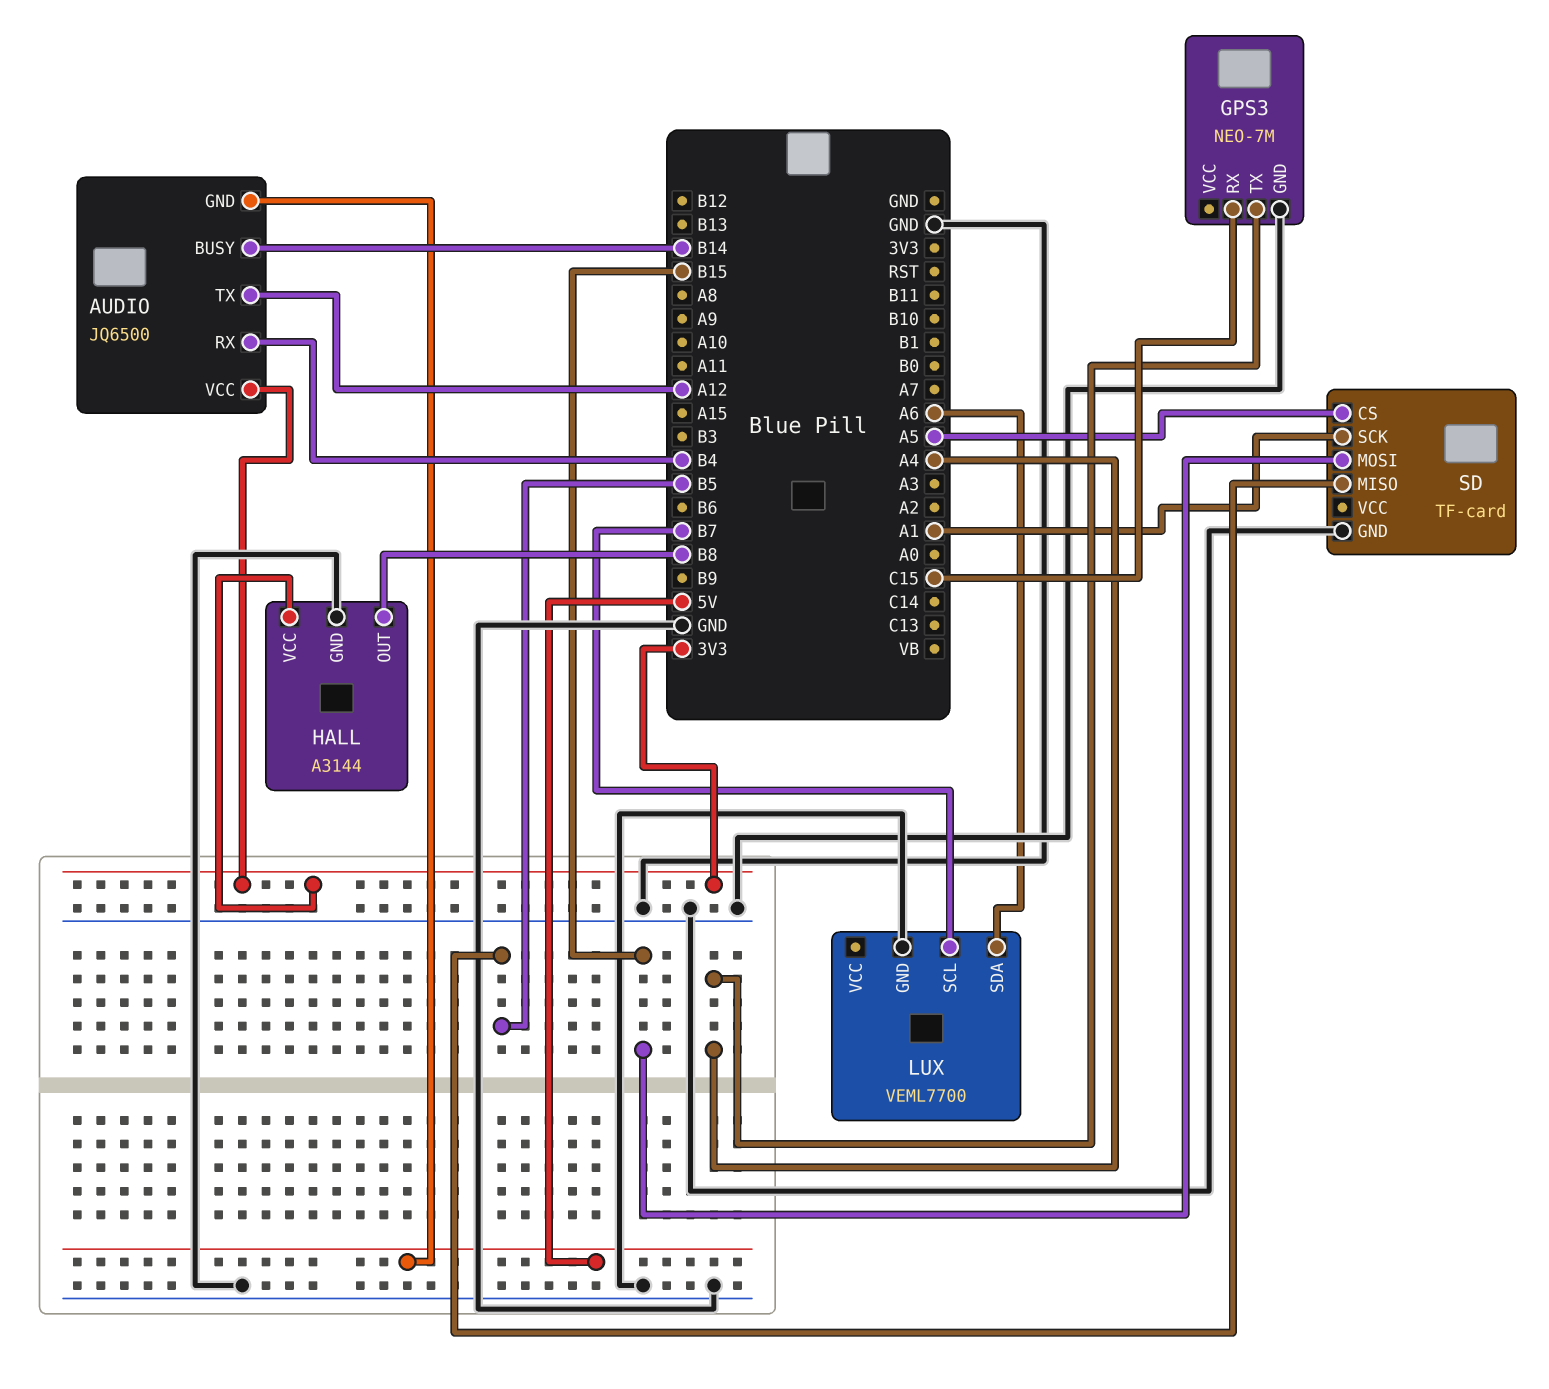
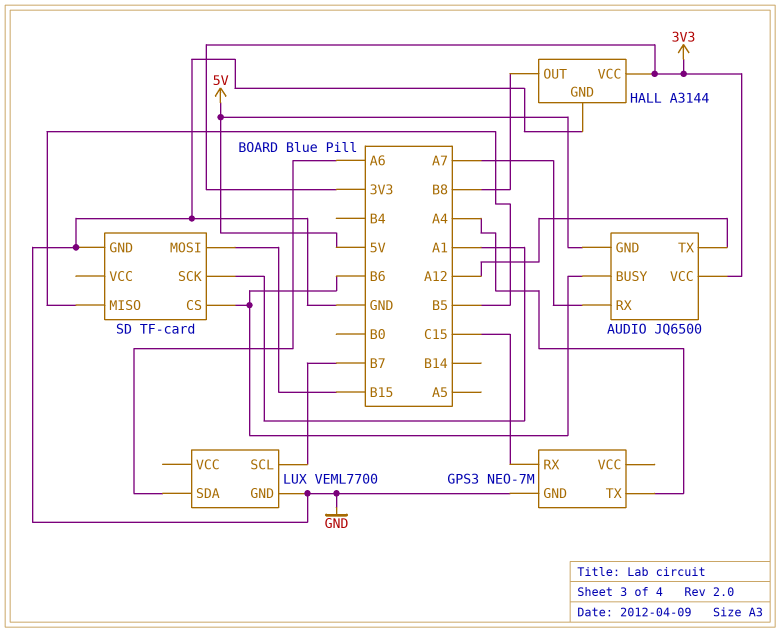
AUDIO pin BUSY: B14 -> B6
AUDIO pin RX: B4 -> A7
SD pin CS: A5 -> B6

